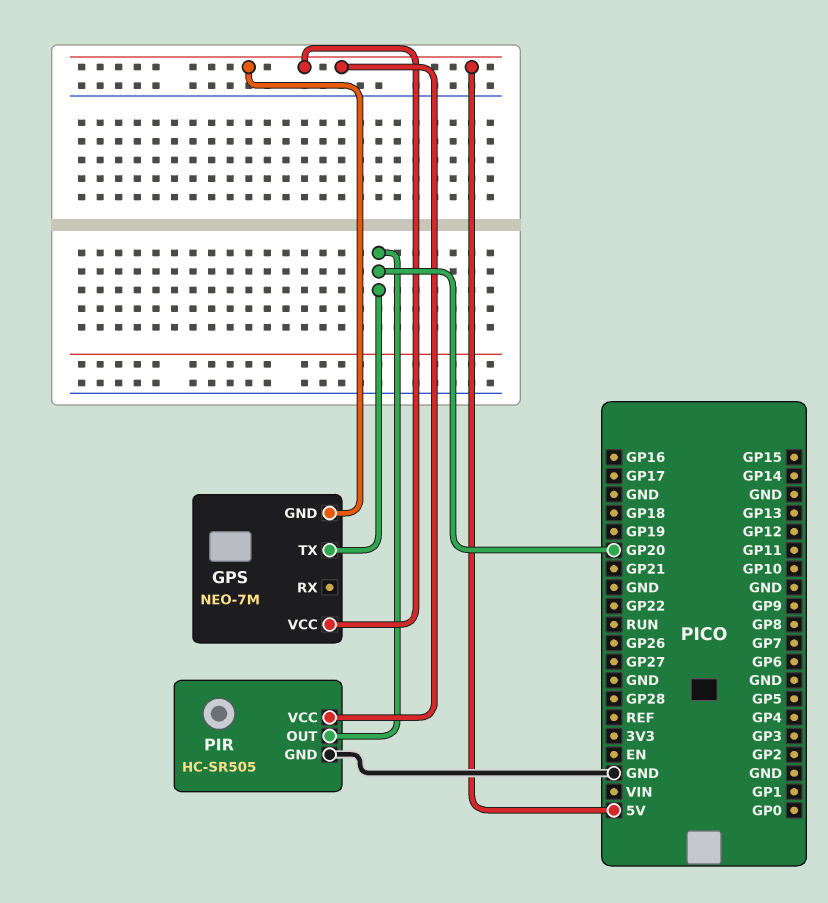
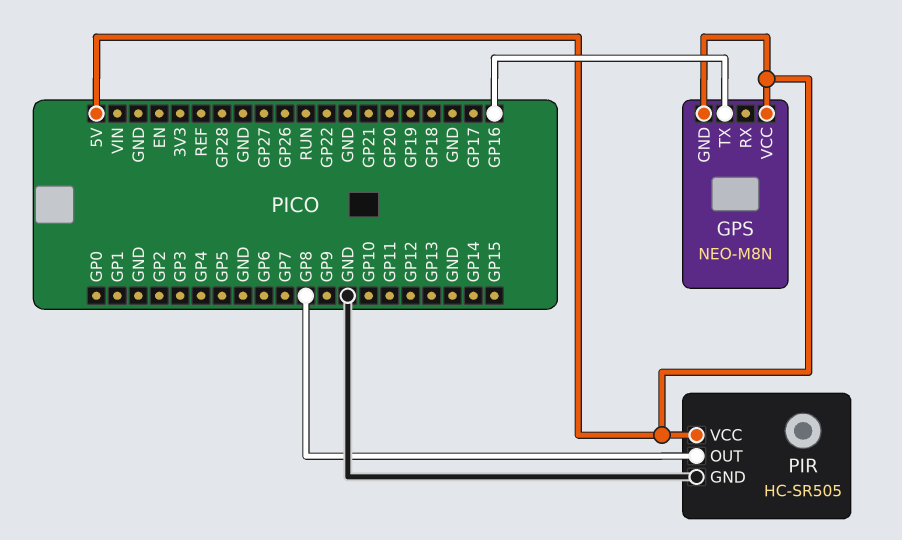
GPS: NEO-7M -> NEO-M8N
GPS pin TX: GP20 -> GP16
PIR pin OUT: GP20 -> GP8

